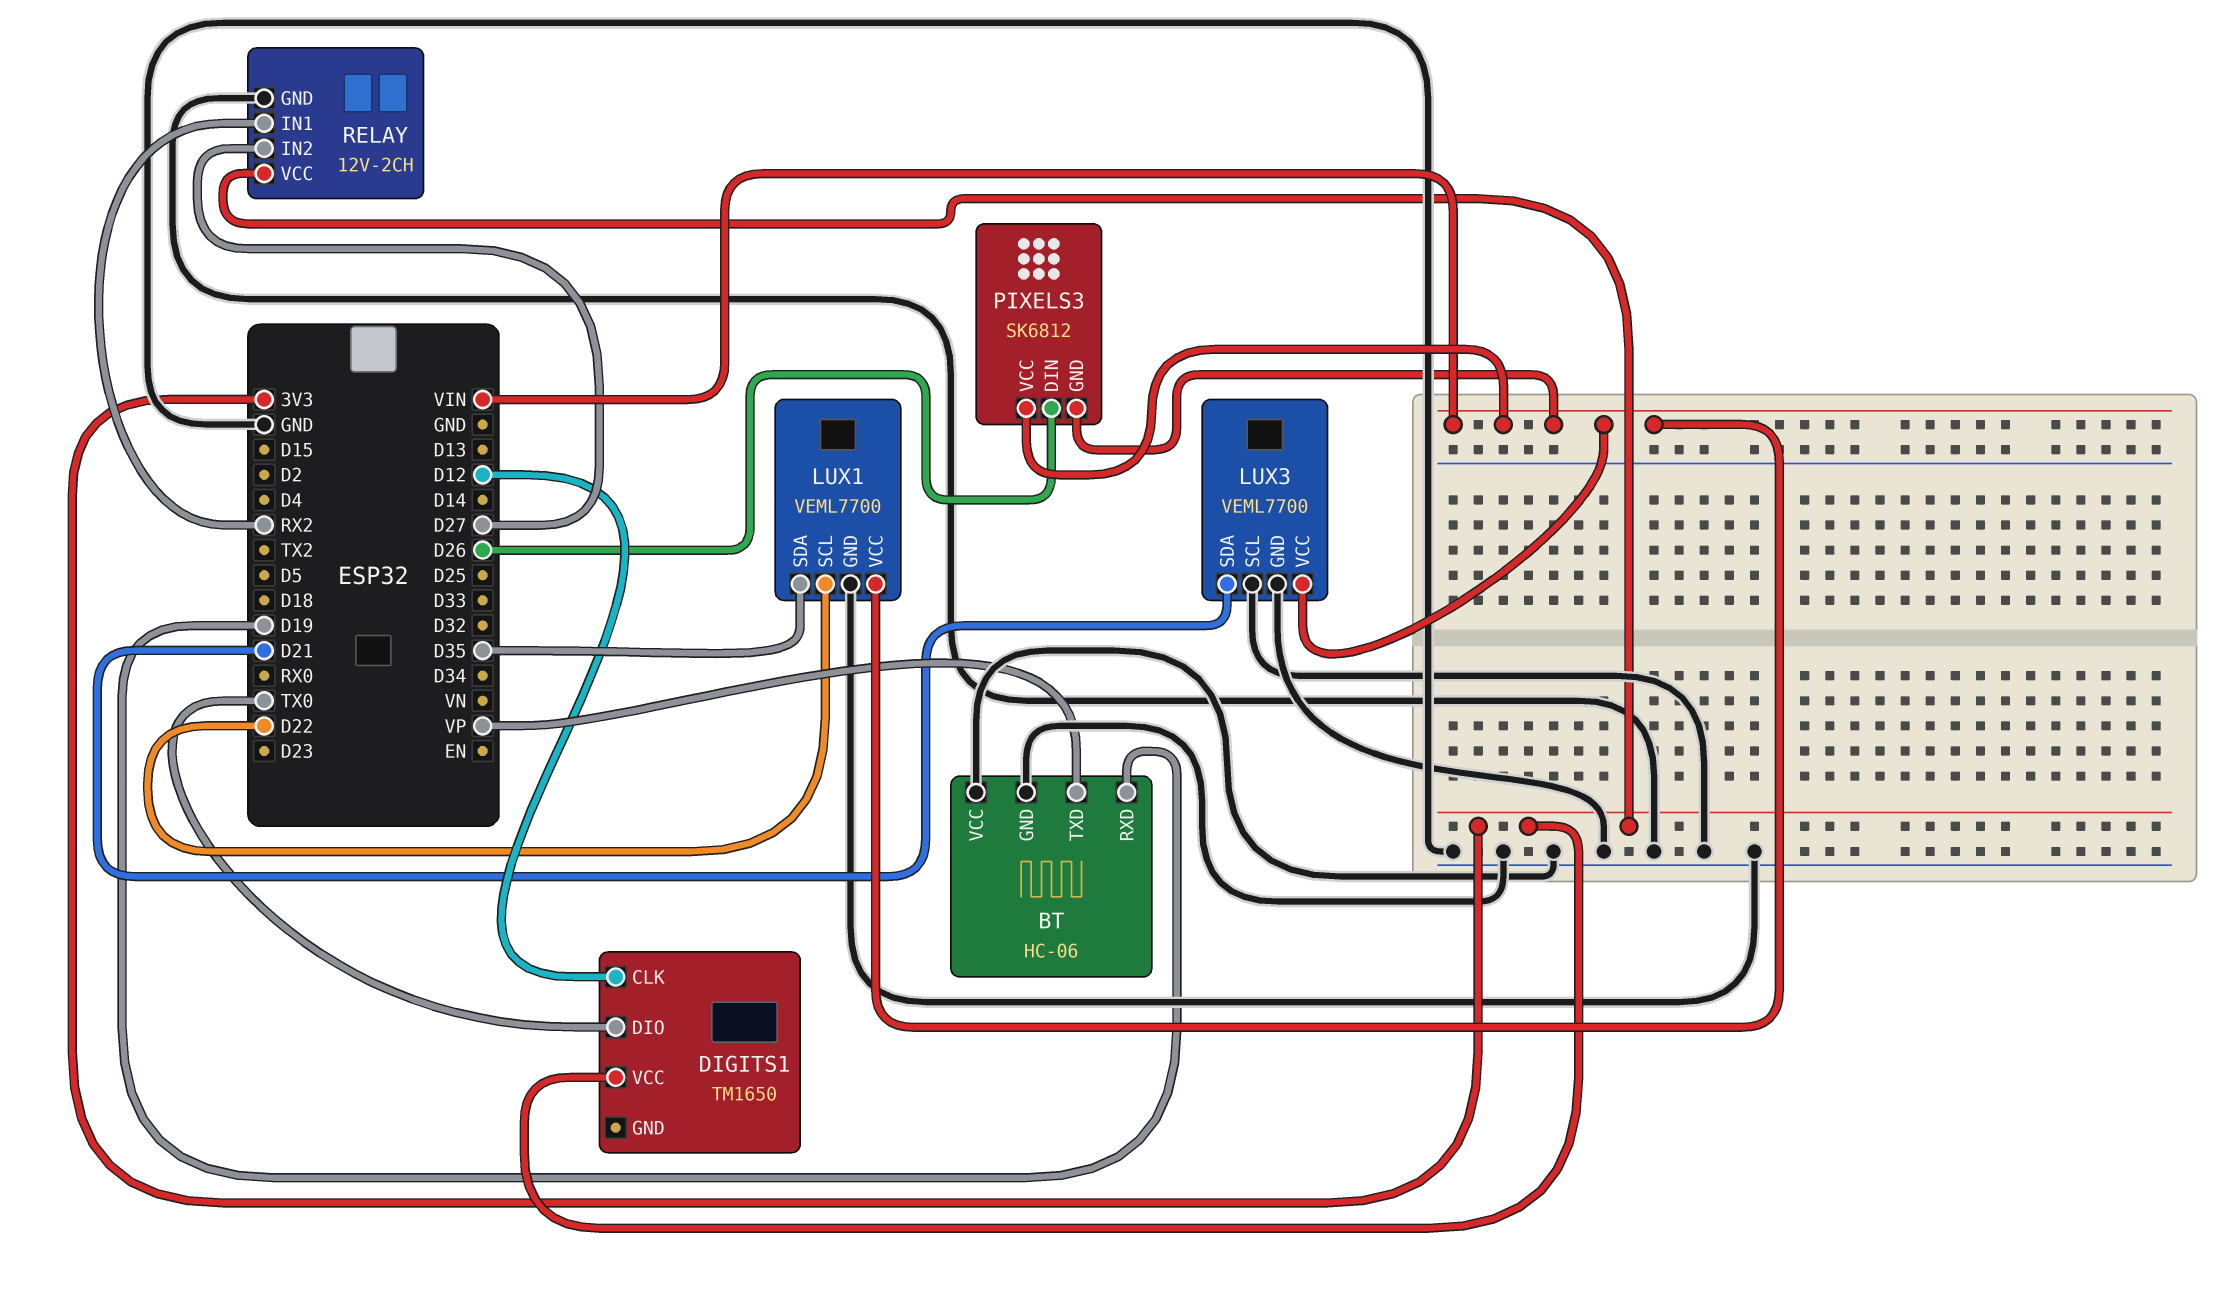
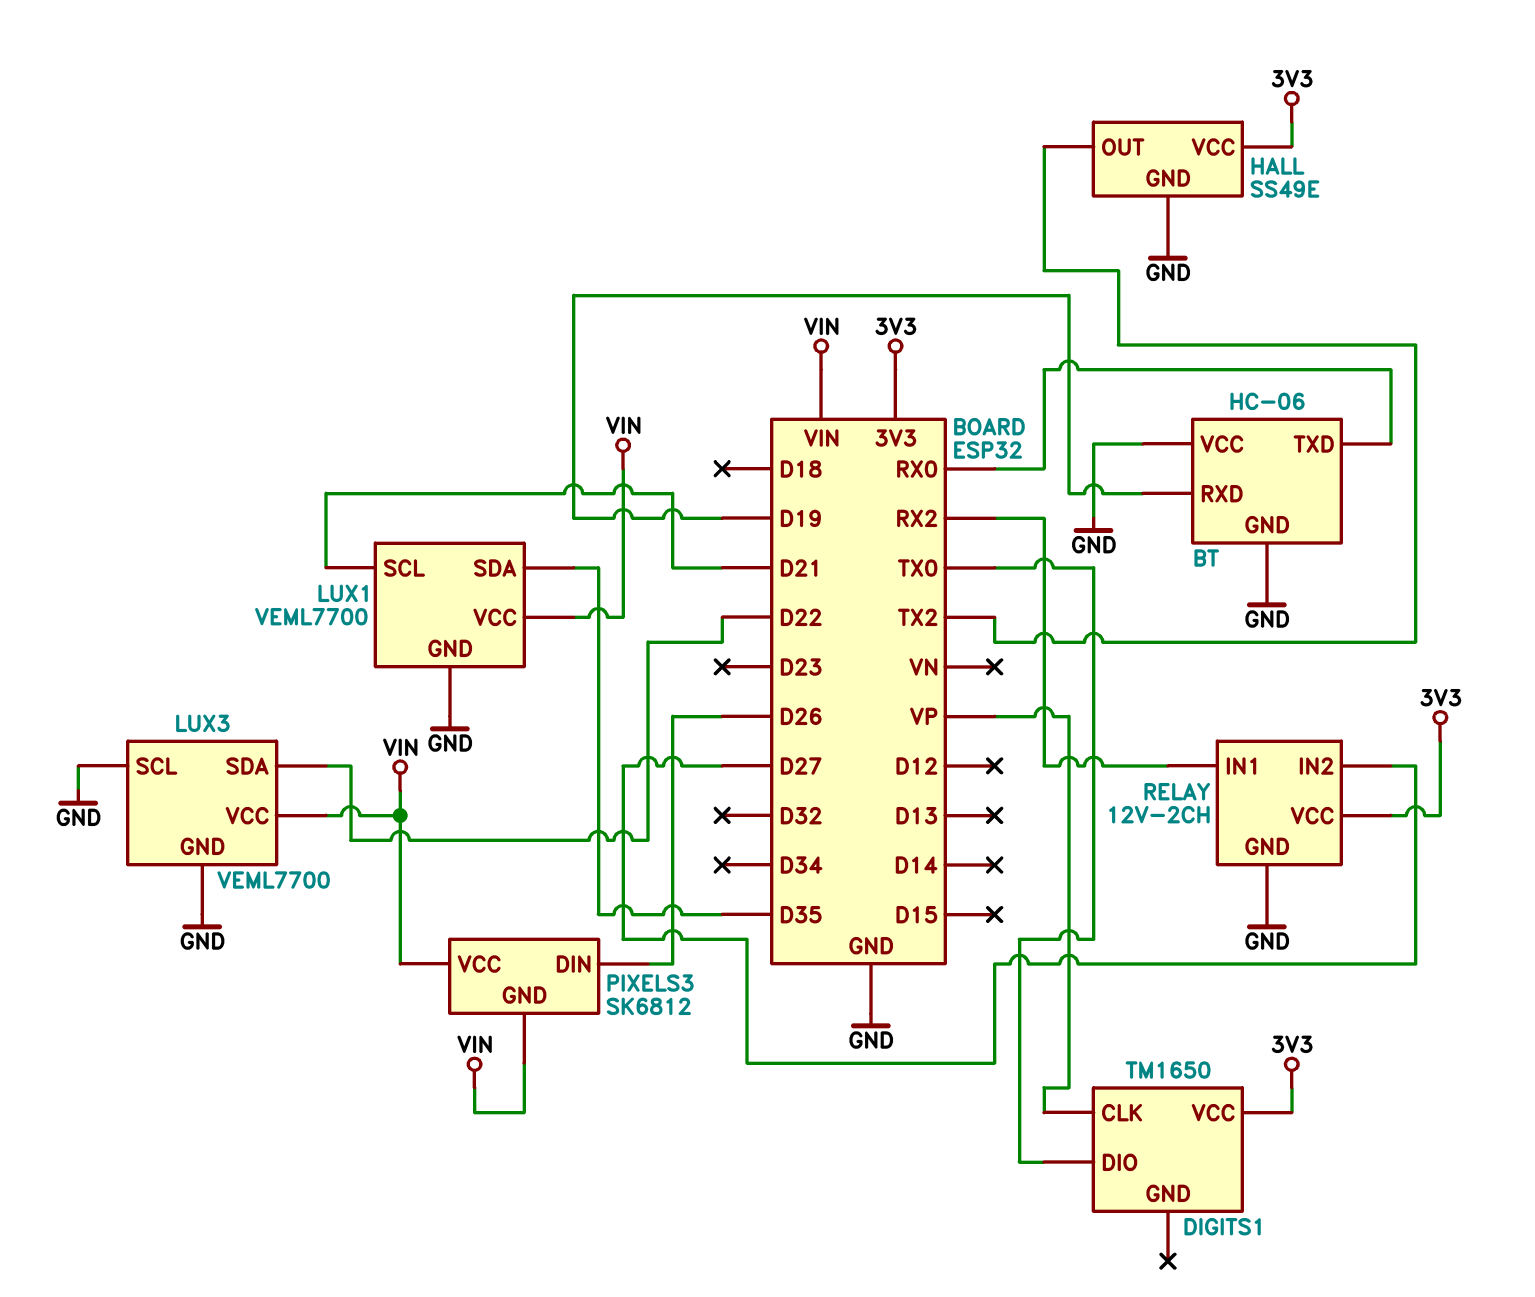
BT pin TXD: VP -> RX0
DIGITS1 pin CLK: D12 -> VP
HALL: none -> SS49E
HALL pin GND: none -> GND
HALL pin OUT: none -> TX2
HALL pin VCC: none -> 3V3
LUX1 pin SCL: D22 -> D21
LUX3 pin SDA: D21 -> D22

